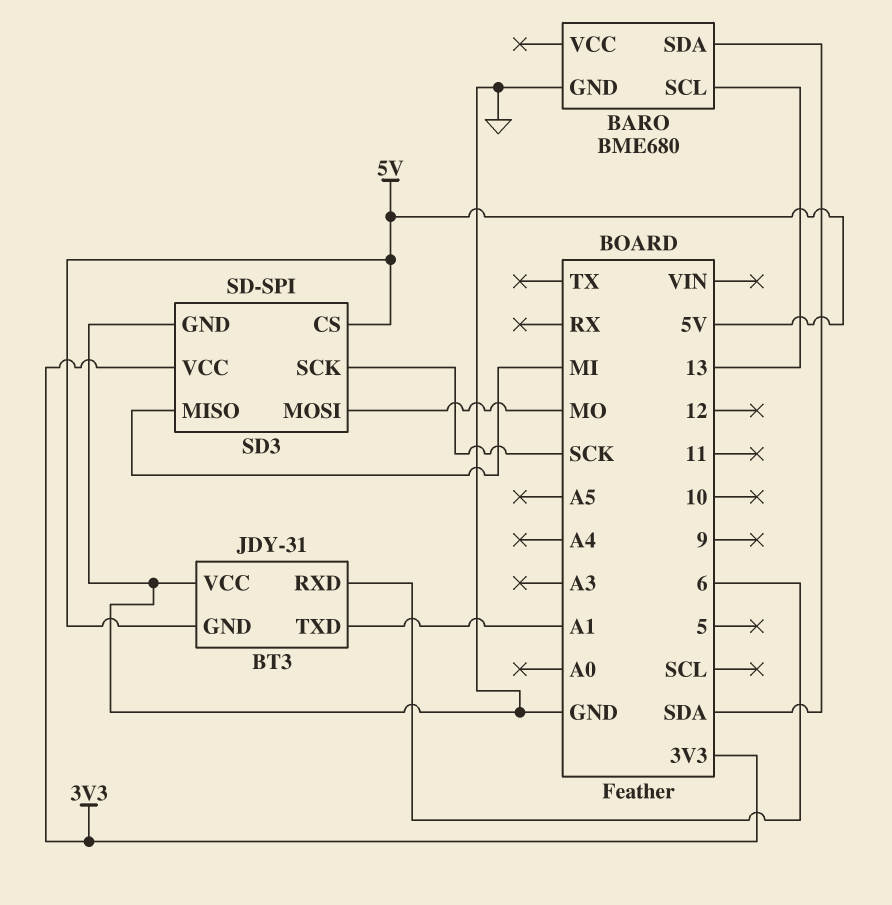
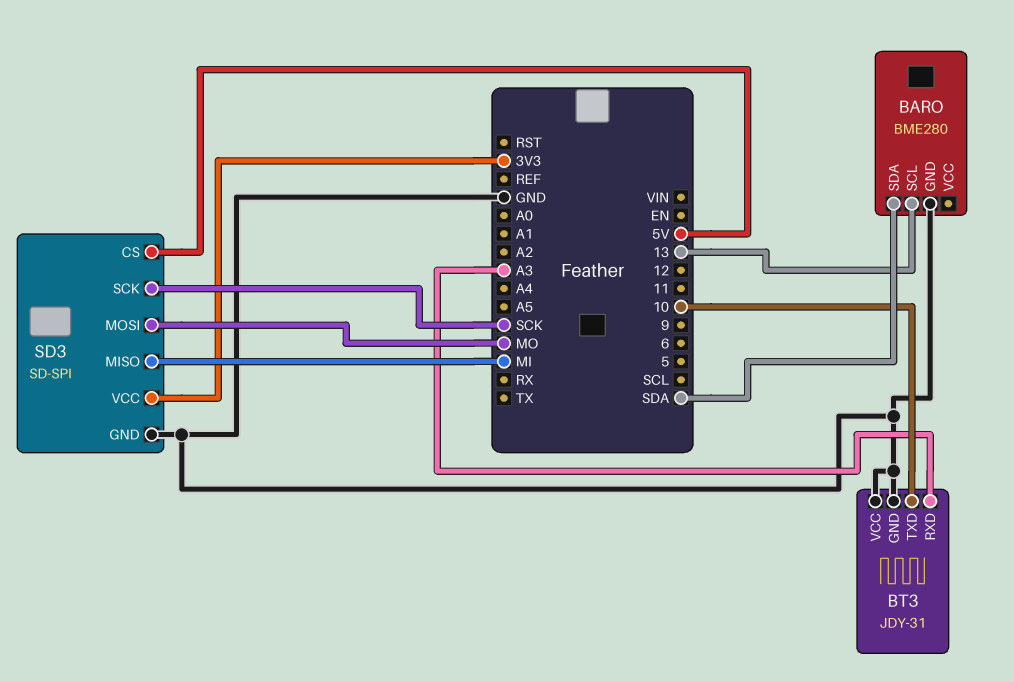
BARO: BME680 -> BME280
BT3 pin GND: 5V -> GND
BT3 pin RXD: 6 -> A3
BT3 pin TXD: A1 -> 10

